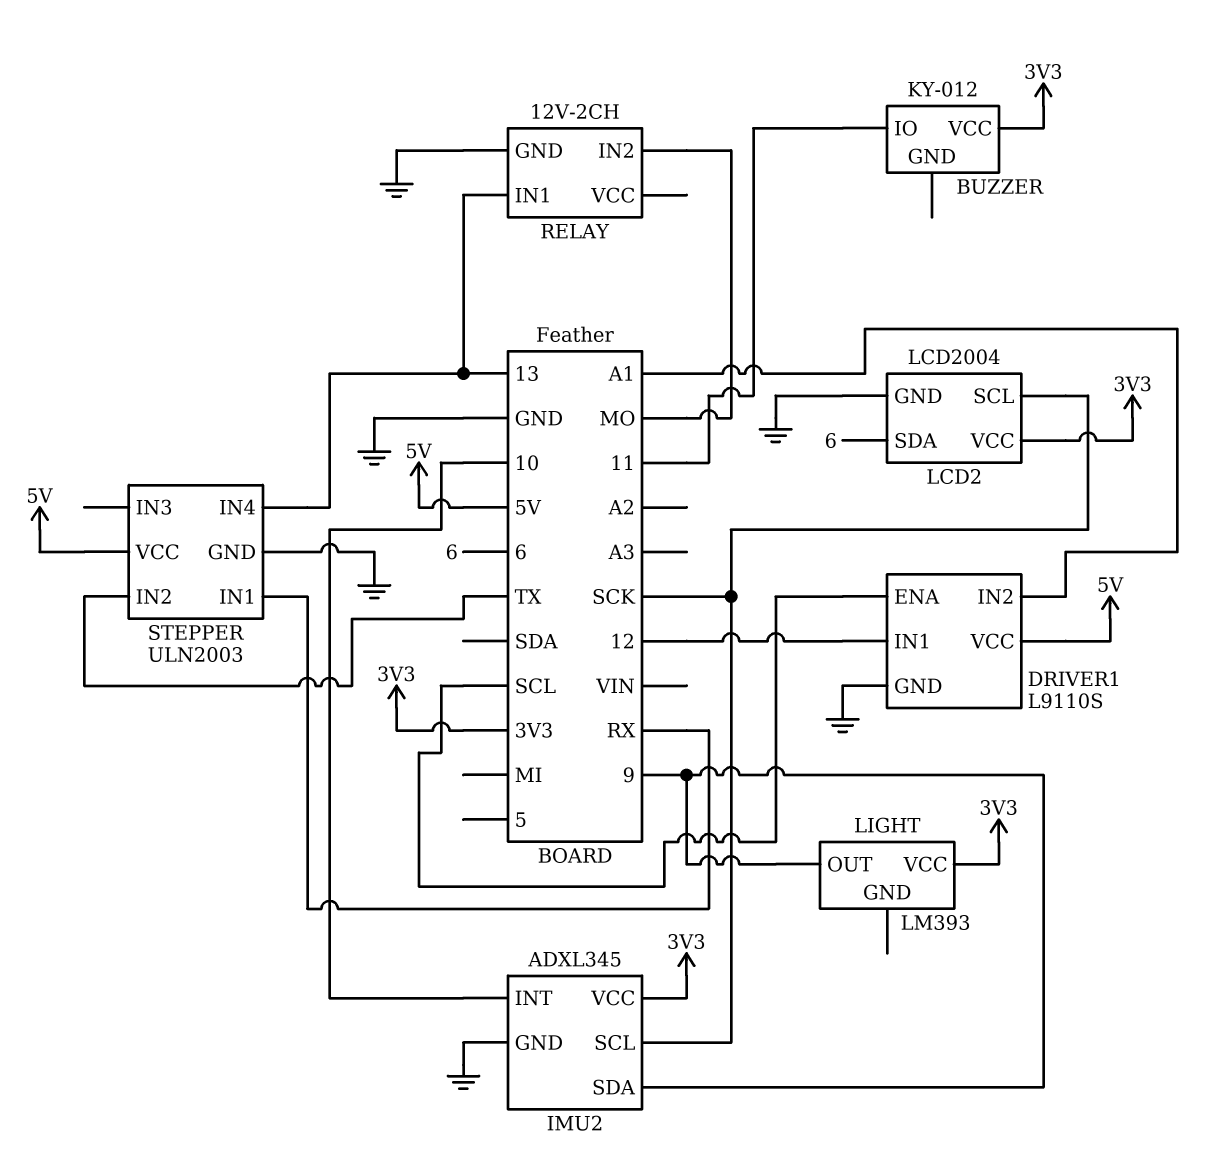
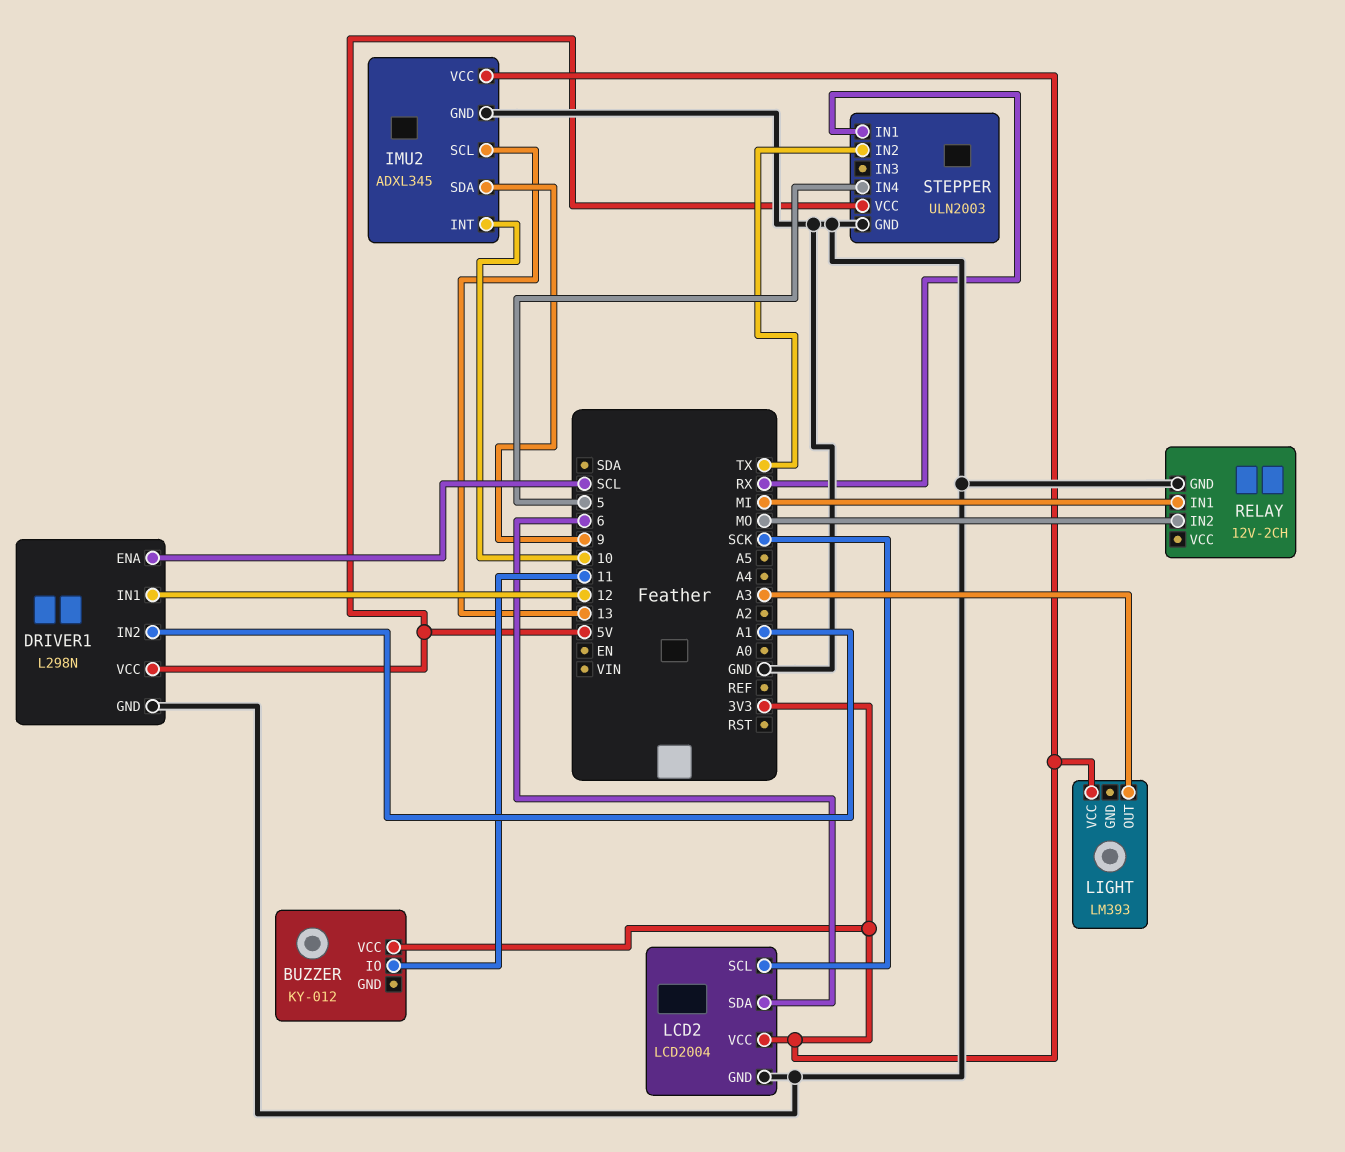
DRIVER1: L9110S -> L298N
IMU2 pin SCL: SCK -> 13
LIGHT pin OUT: 9 -> A3
RELAY pin IN1: 13 -> MI
STEPPER pin IN4: 13 -> 5

